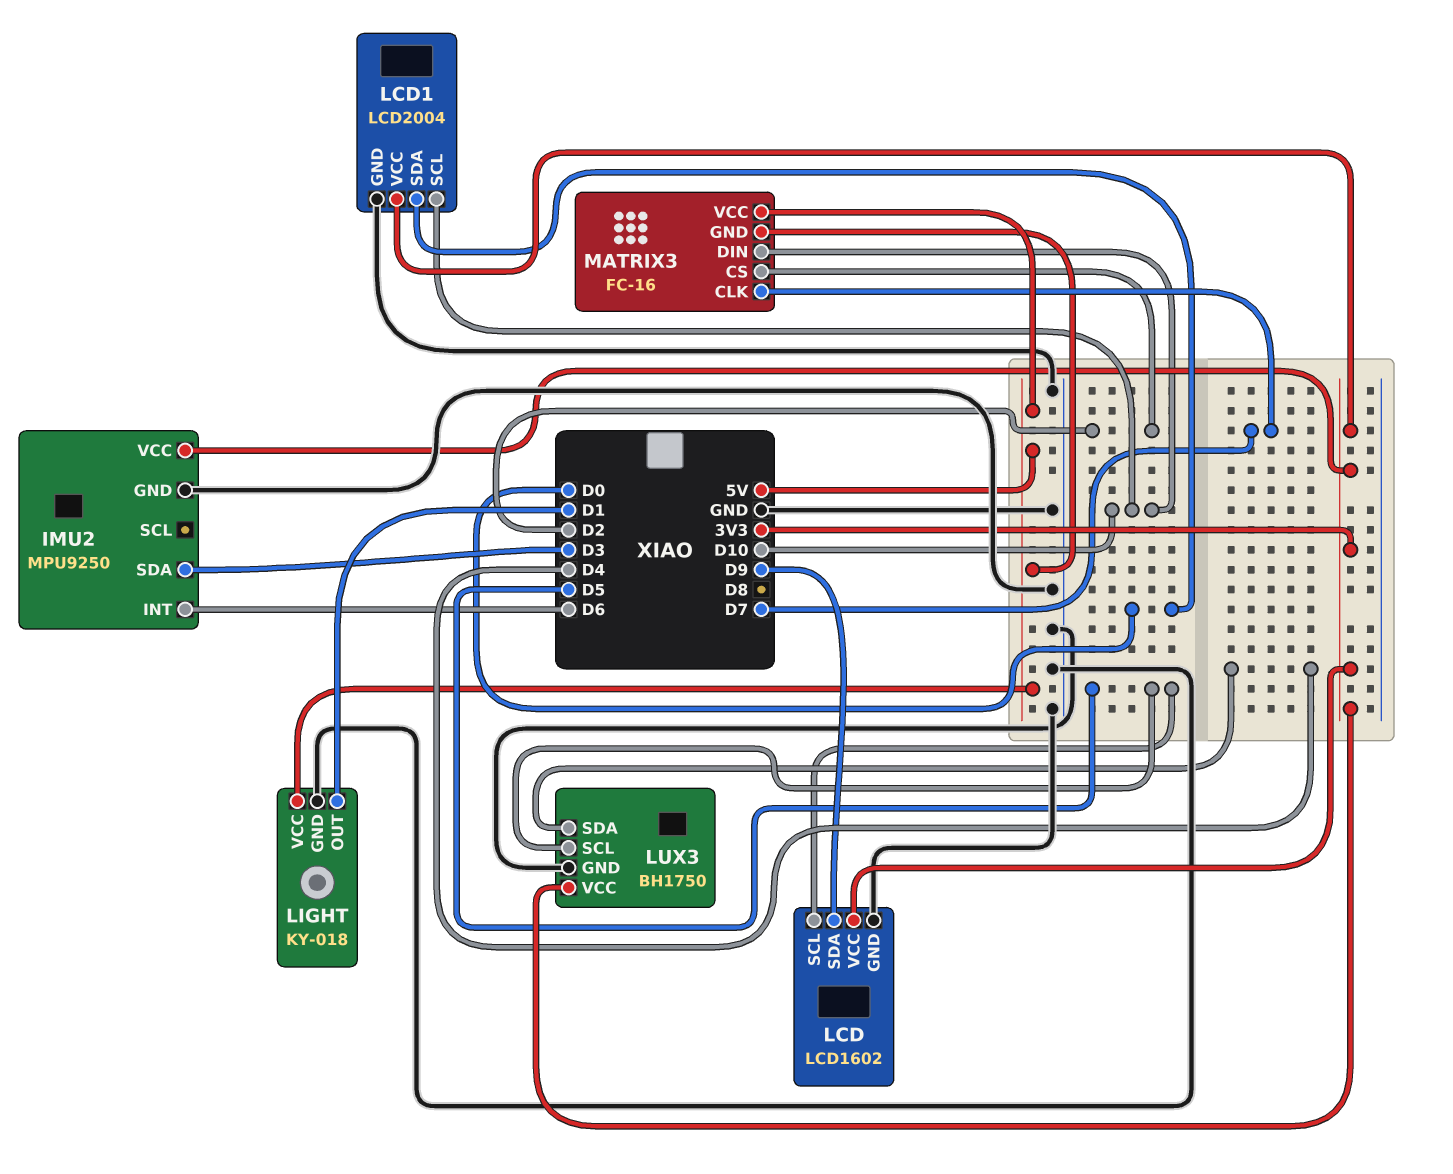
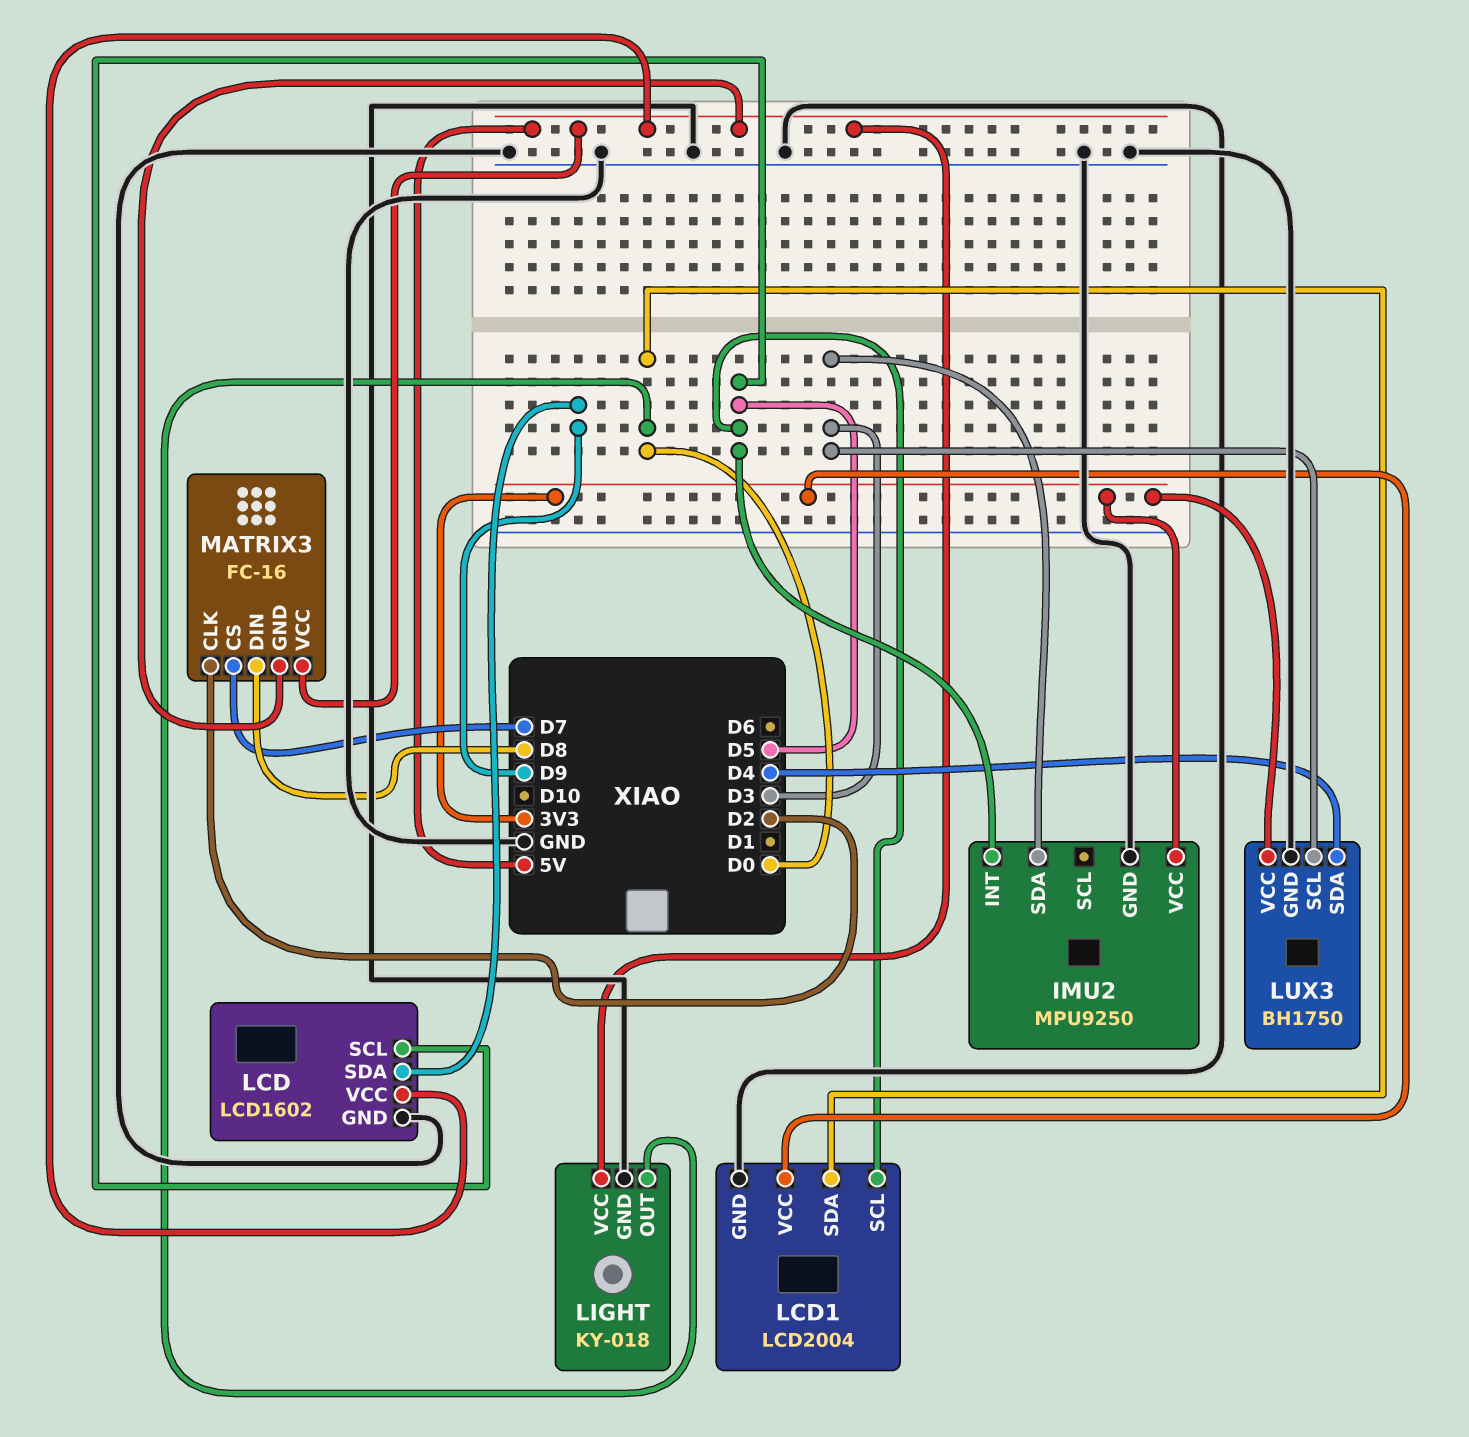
IMU2 pin INT: D6 -> D5
LCD pin VCC: 3V3 -> 5V
LCD1 pin SCL: D10 -> D5
LIGHT pin OUT: D1 -> D0
LUX3 pin SCL: D5 -> D3
MATRIX3 pin CLK: D7 -> D2
MATRIX3 pin CS: D2 -> D7
MATRIX3 pin DIN: D10 -> D8

